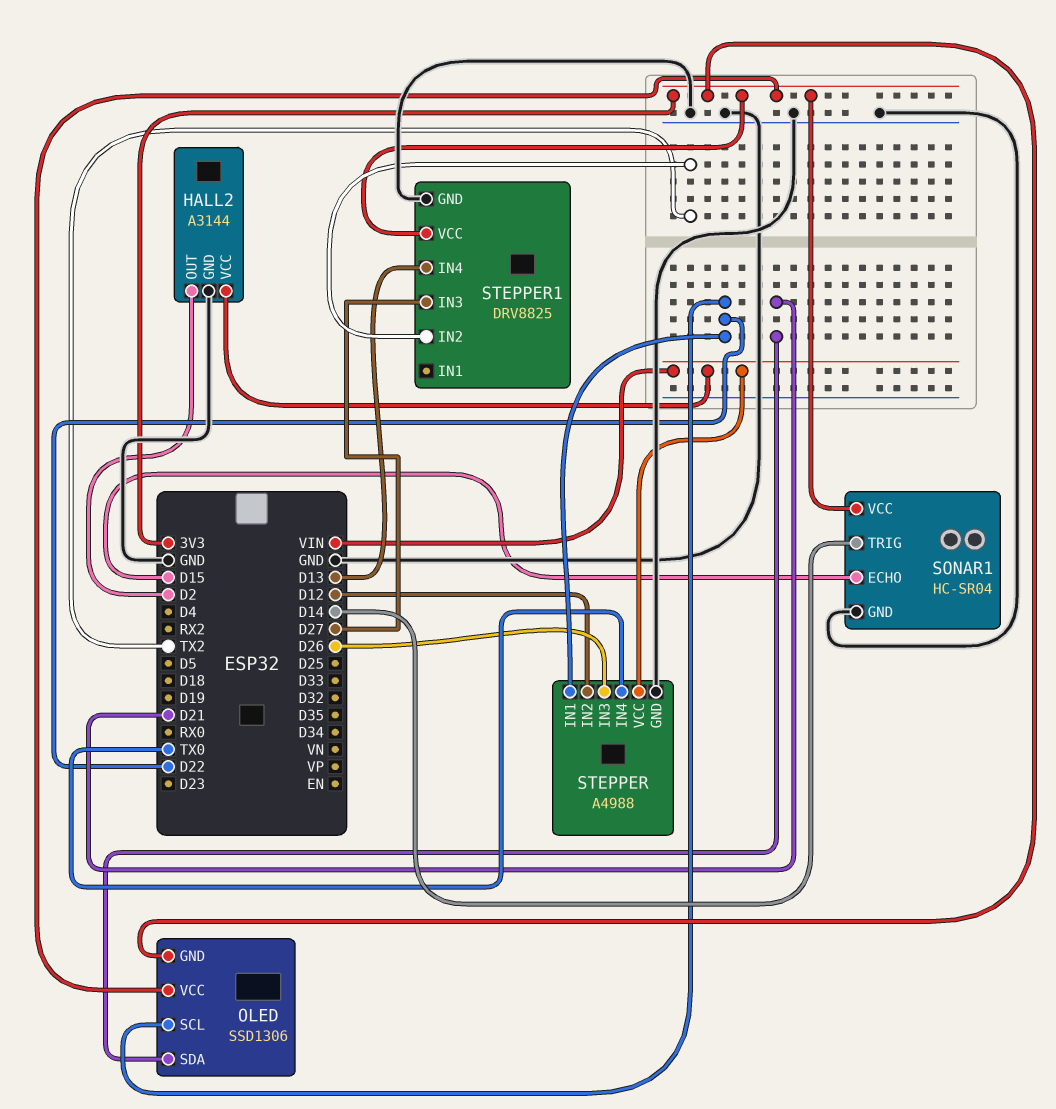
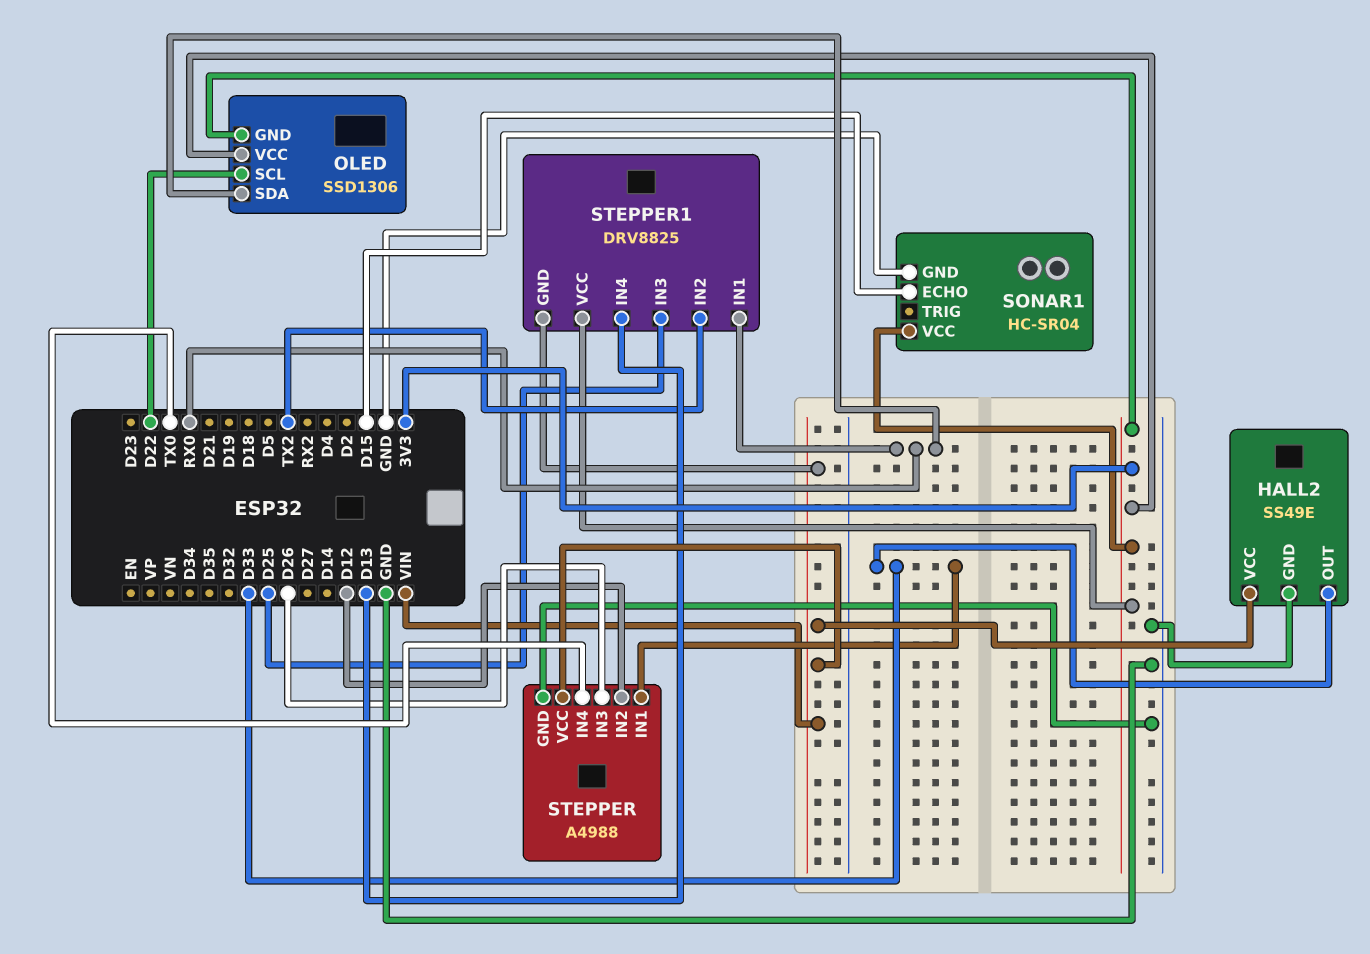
HALL2: A3144 -> SS49E
HALL2 pin OUT: D2 -> D33
OLED pin SDA: D21 -> RX0
SONAR1 pin TRIG: D14 -> none
STEPPER pin IN1: D22 -> D33
STEPPER1 pin GND: GND -> VIN
STEPPER1 pin IN1: none -> RX0
STEPPER1 pin IN3: D27 -> D25

